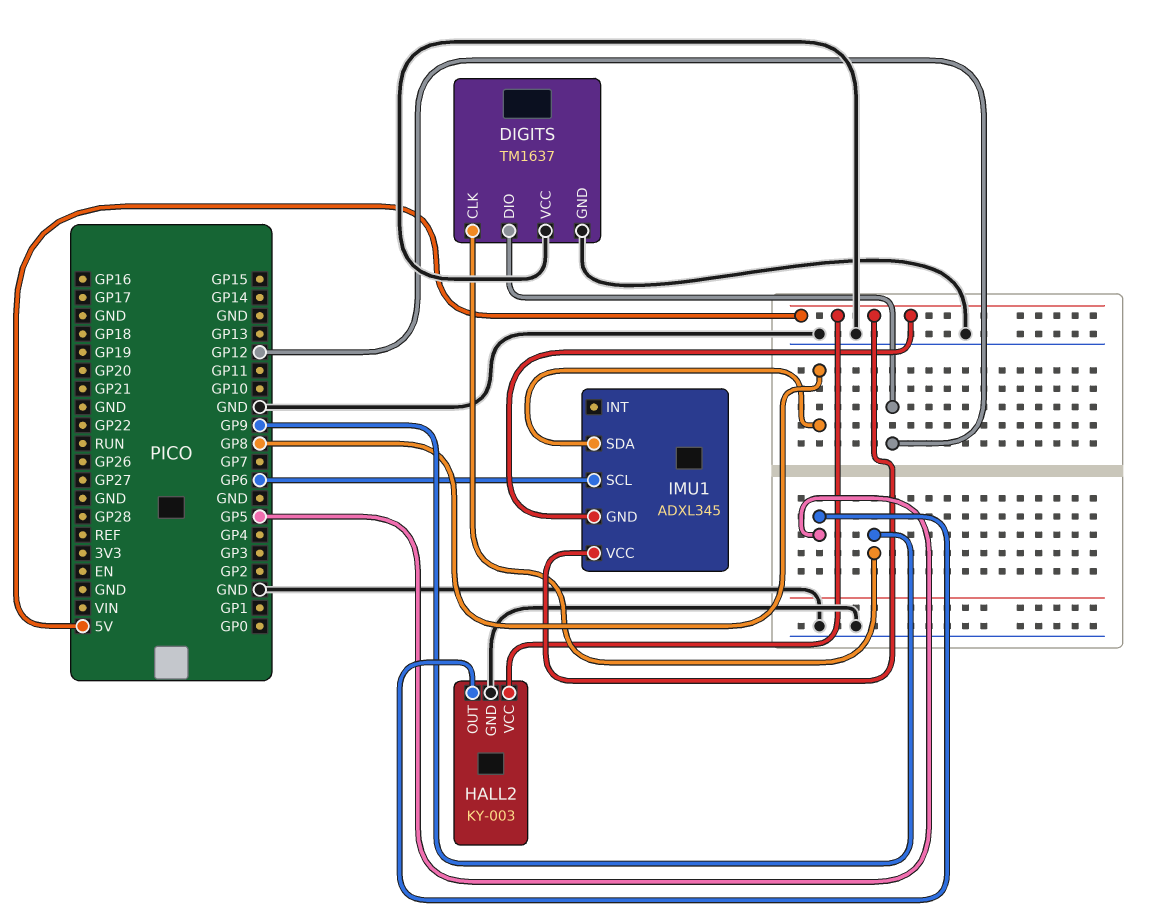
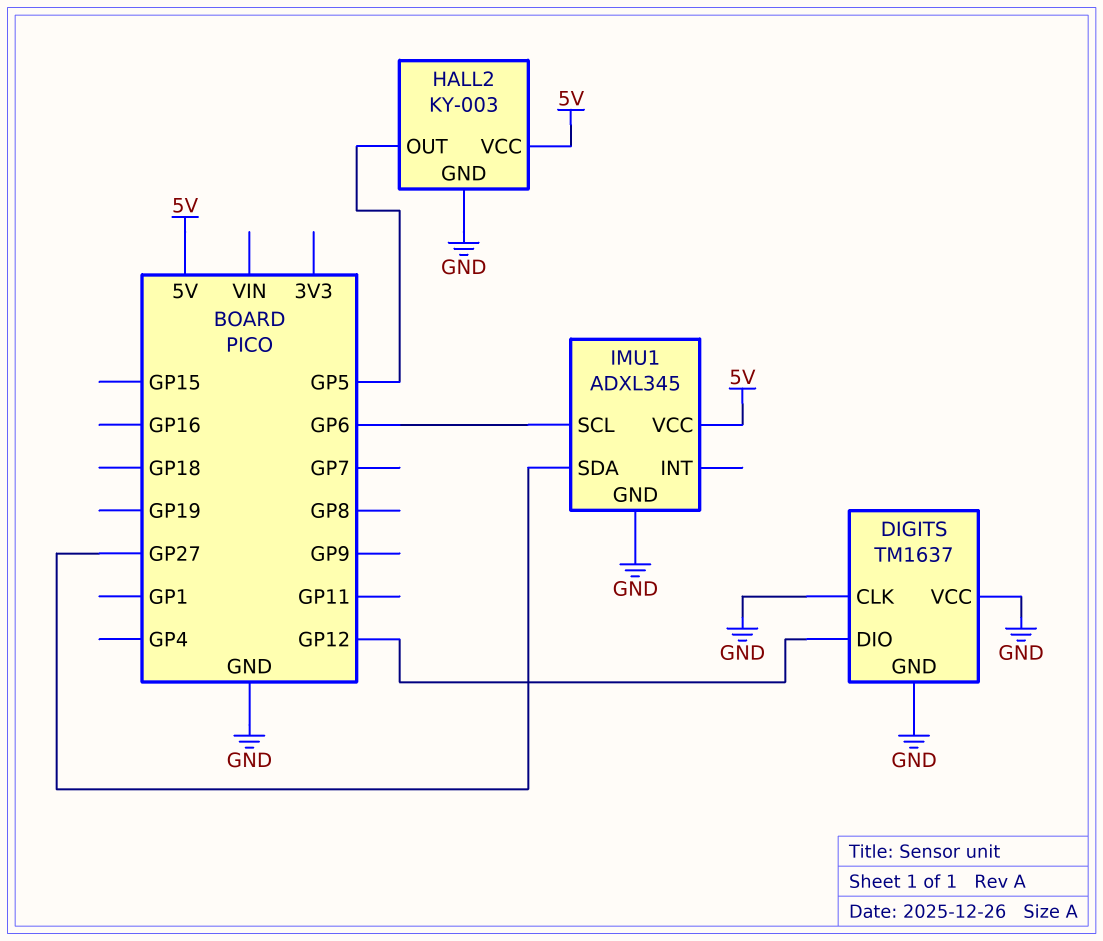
DIGITS pin CLK: GP9 -> GND
IMU1 pin GND: 5V -> GND
IMU1 pin SDA: GP8 -> GP27

